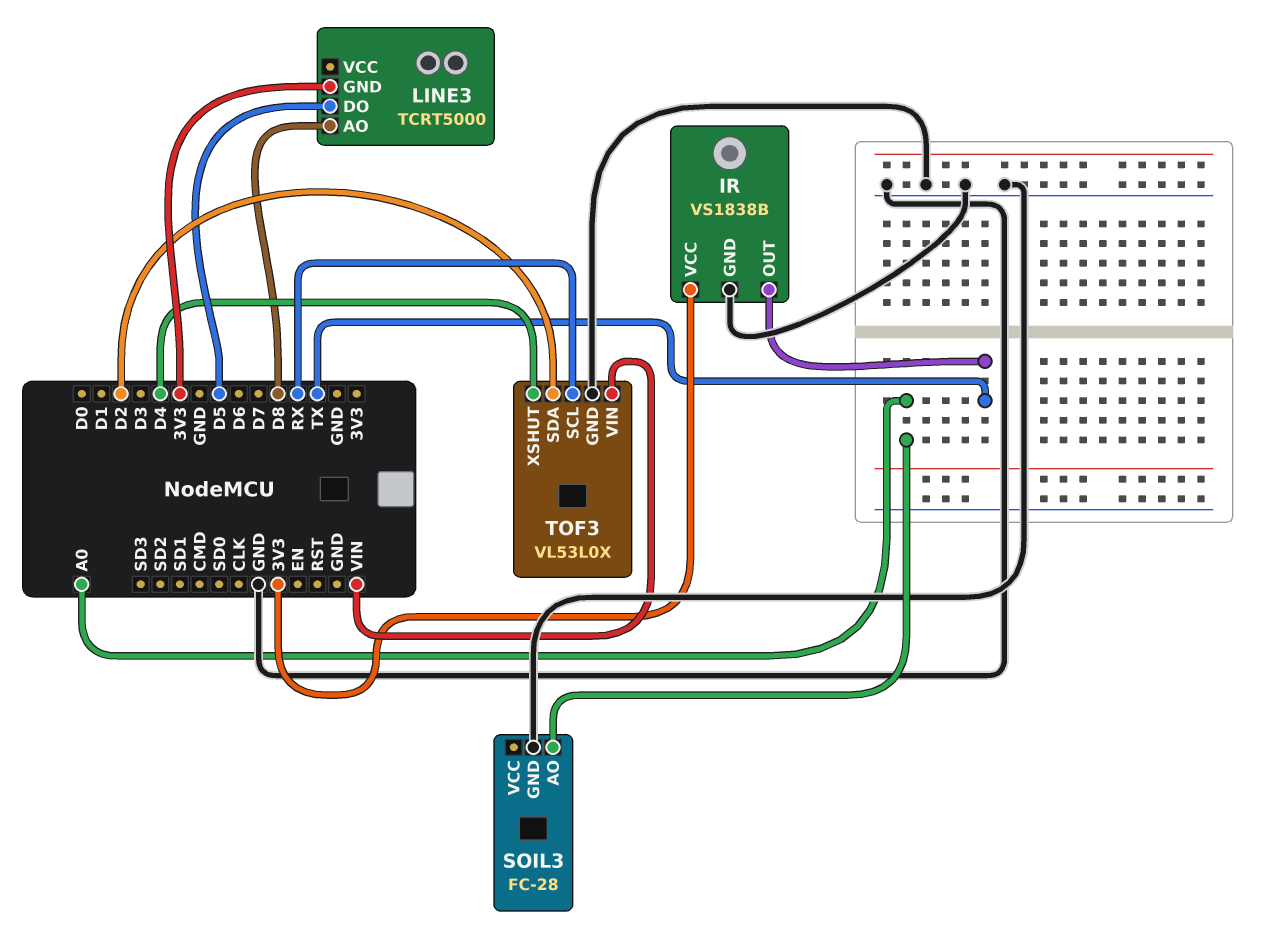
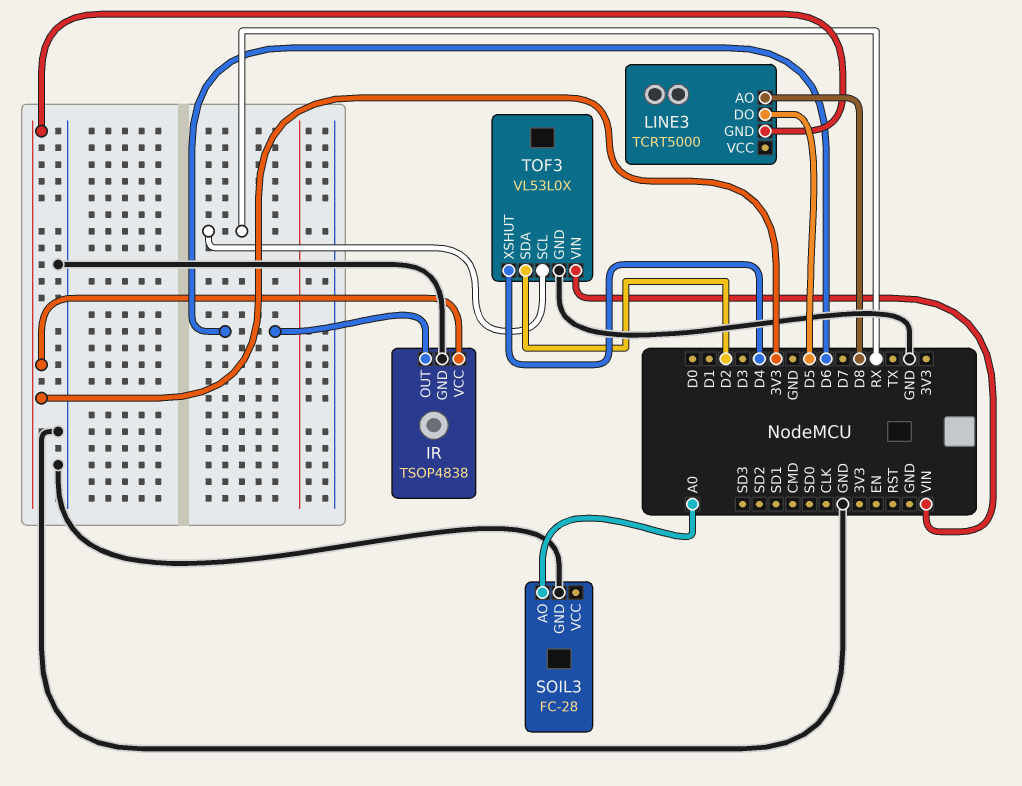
IR: VS1838B -> TSOP4838
IR pin OUT: TX -> D6

